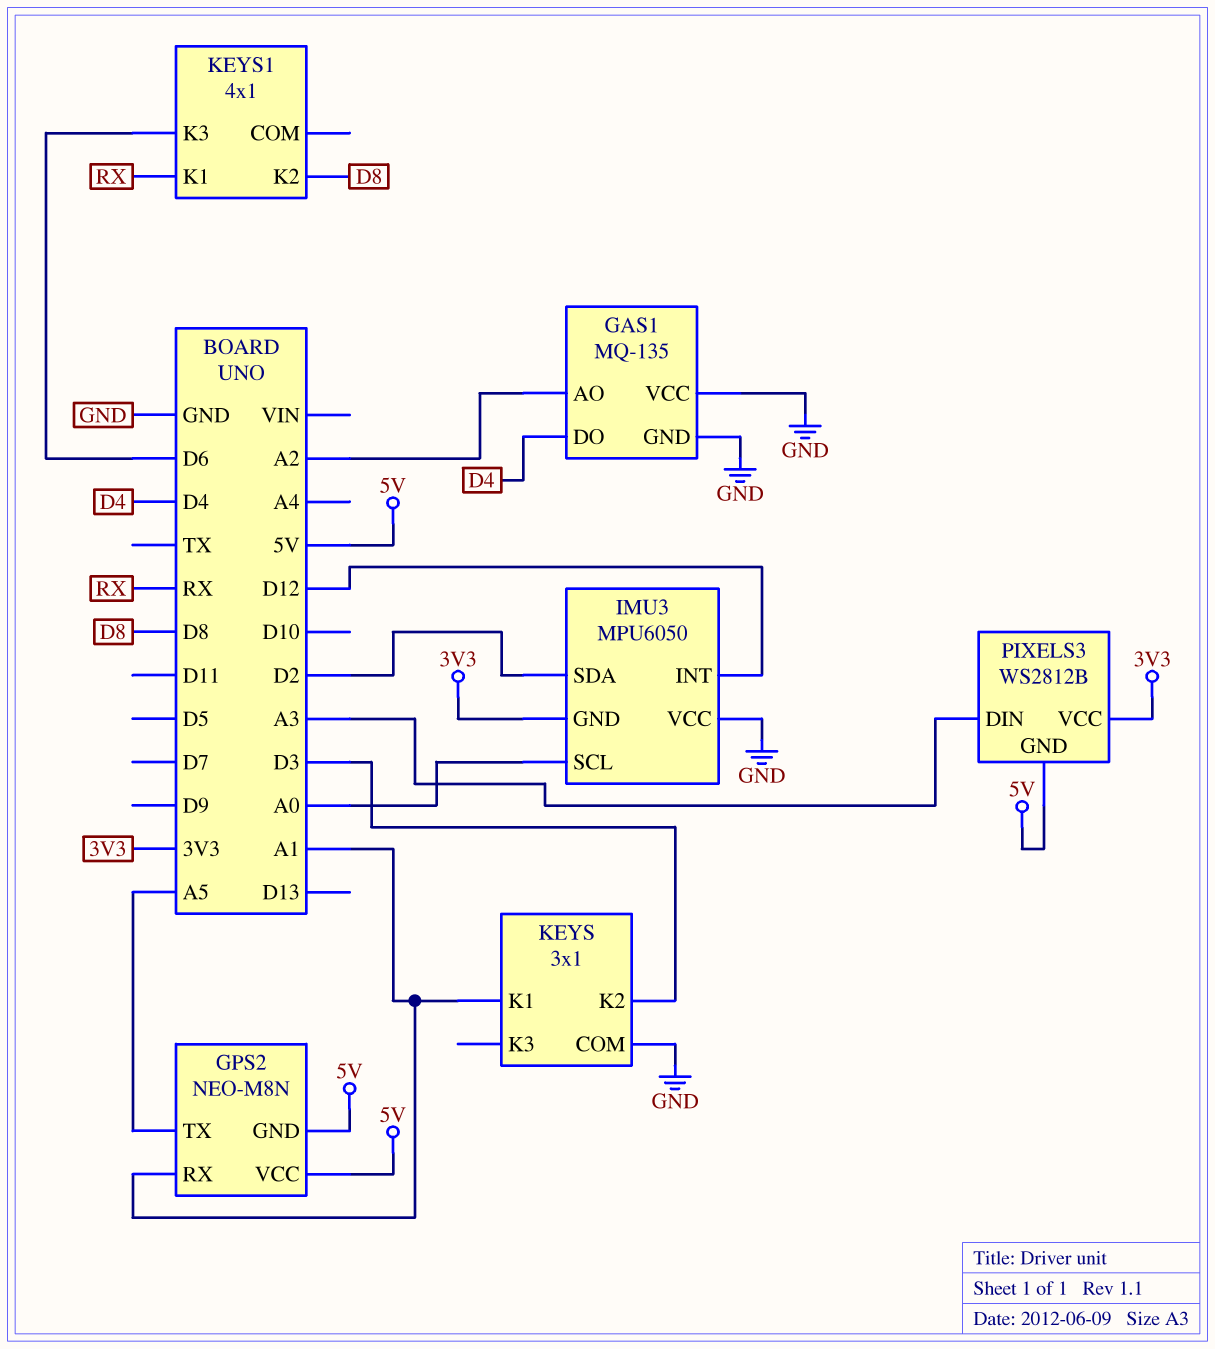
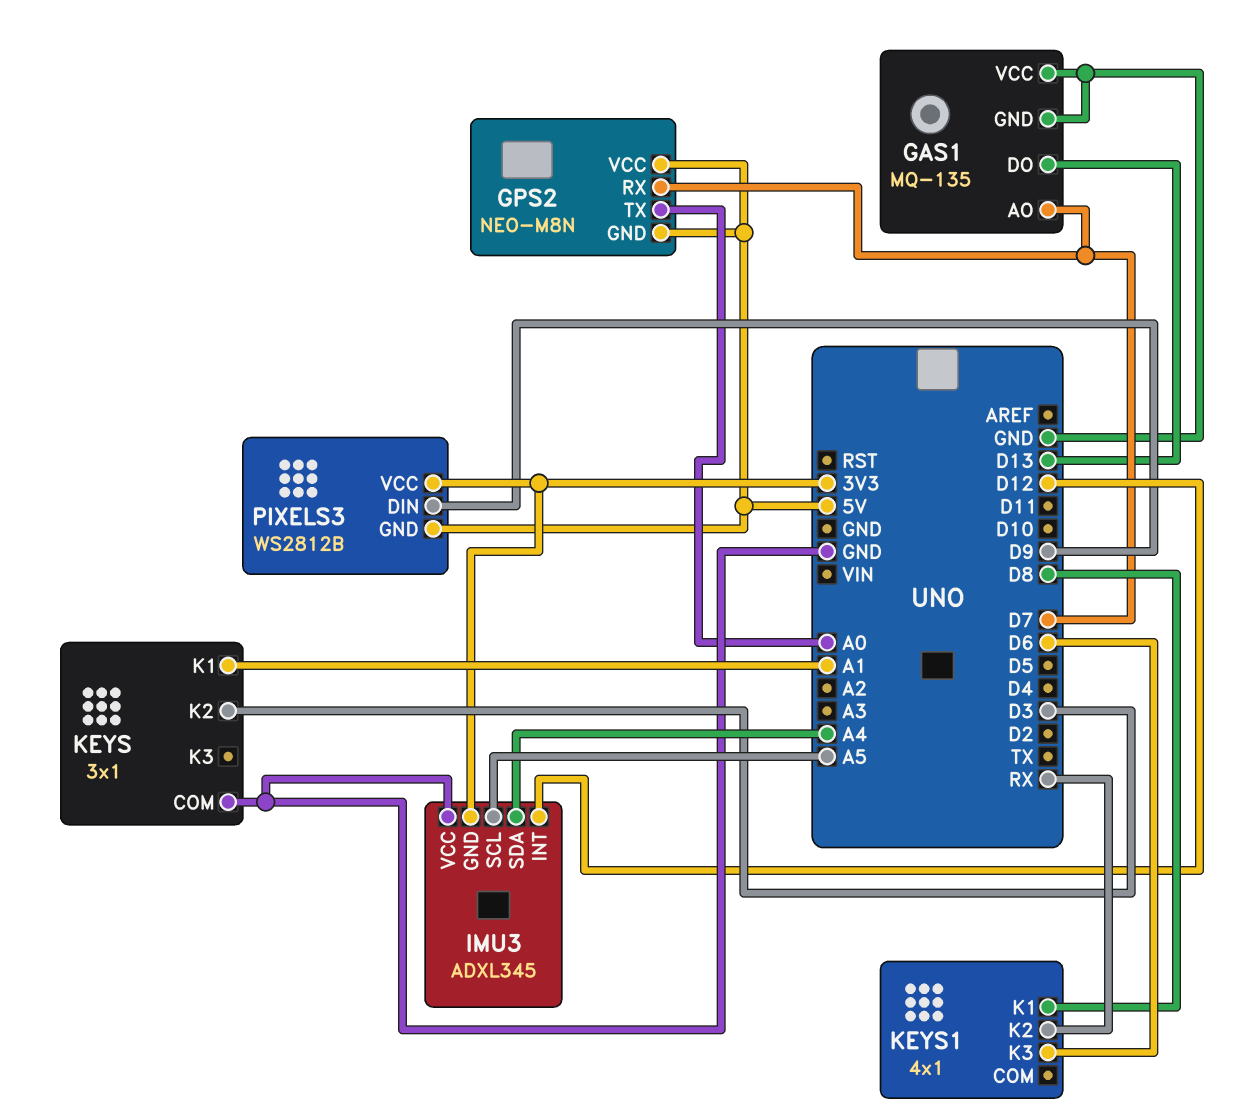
GAS1 pin AO: A2 -> D7
GAS1 pin DO: D4 -> D13
GPS2 pin RX: A1 -> D7
GPS2 pin TX: A5 -> A0
IMU3: MPU6050 -> ADXL345
IMU3 pin SCL: A0 -> A5
IMU3 pin SDA: D2 -> A4
KEYS1 pin K1: RX -> D8
KEYS1 pin K2: D8 -> RX
PIXELS3 pin DIN: A3 -> D9

